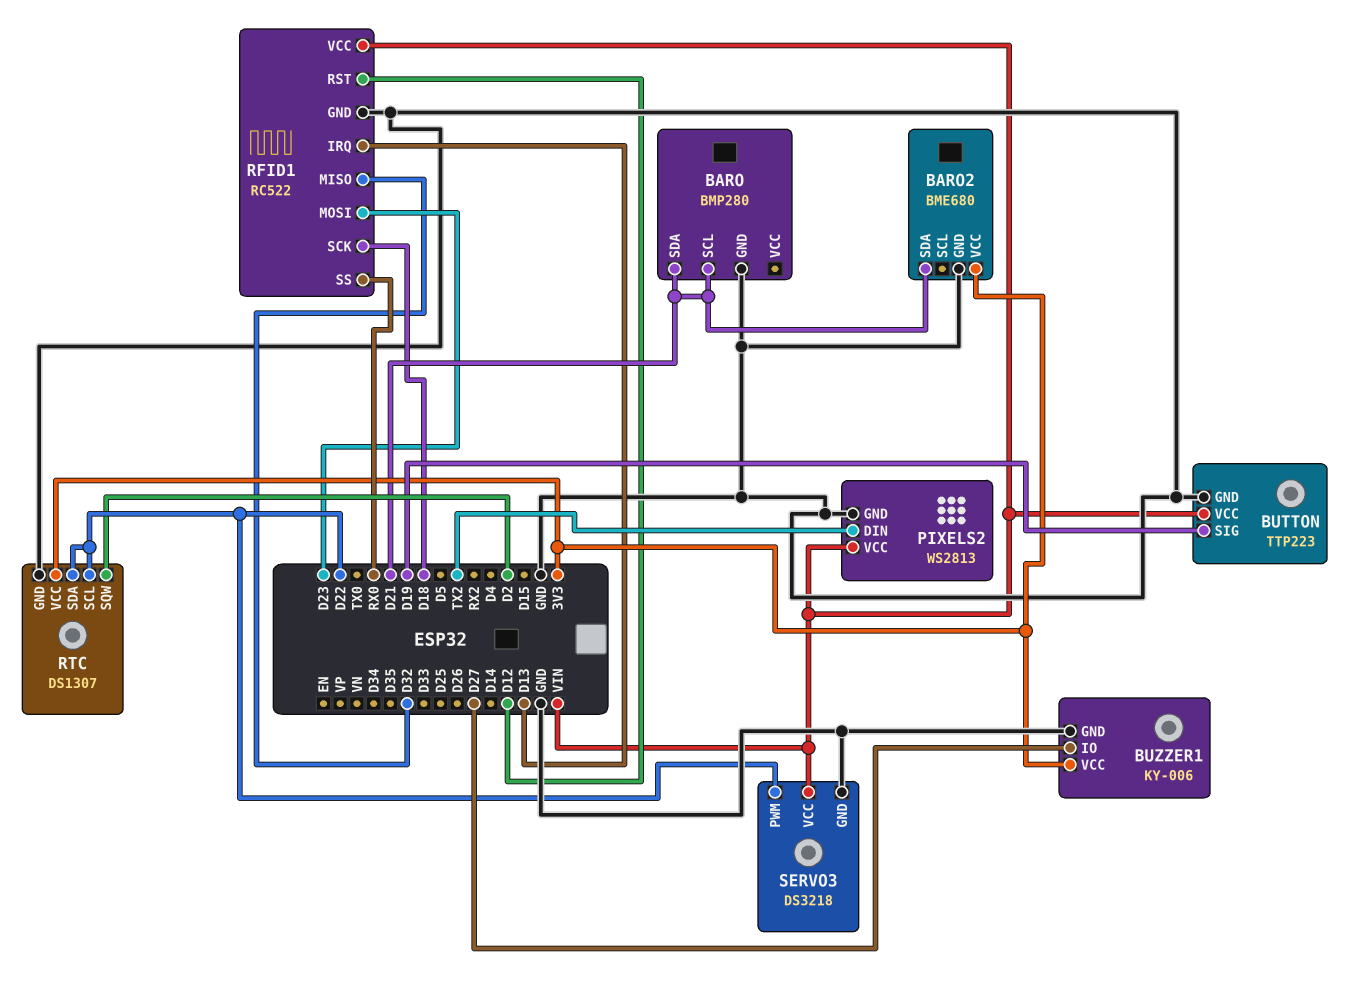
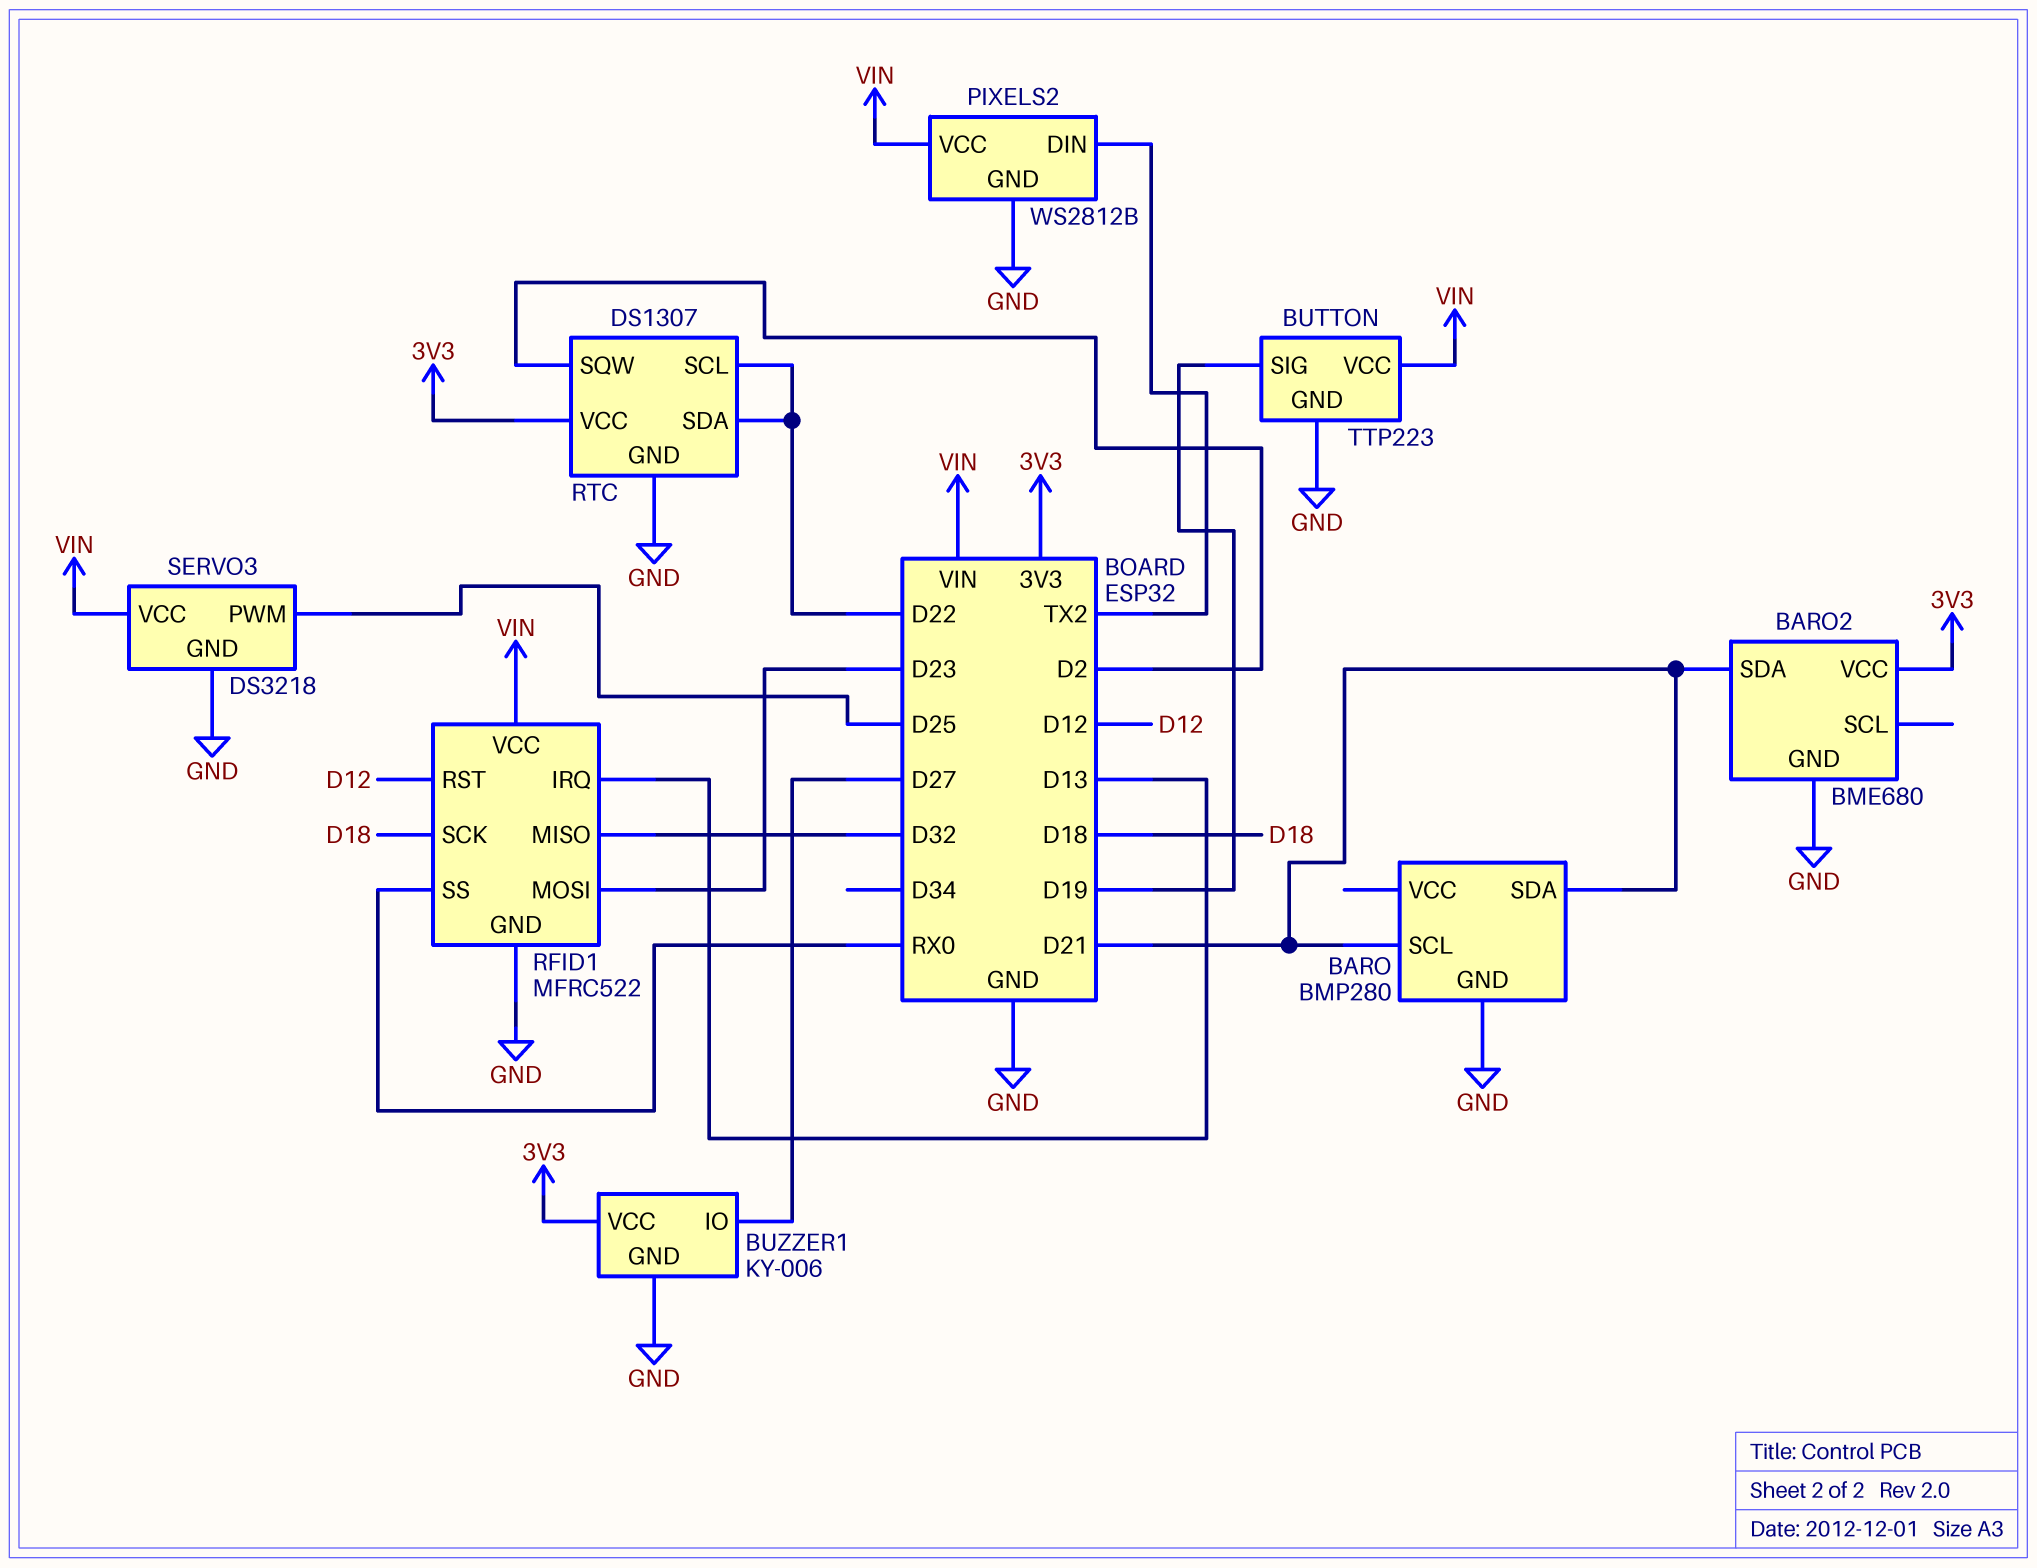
PIXELS2: WS2813 -> WS2812B
RFID1: RC522 -> MFRC522
SERVO3 pin PWM: D22 -> D25

